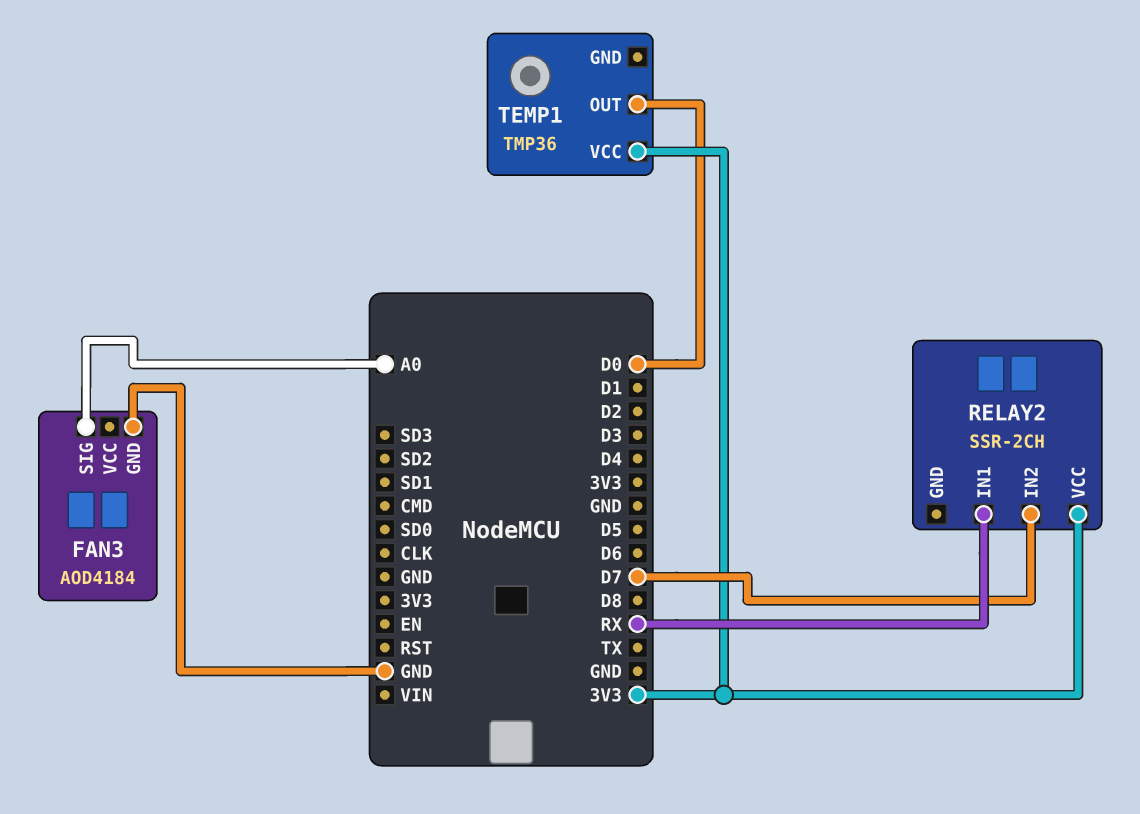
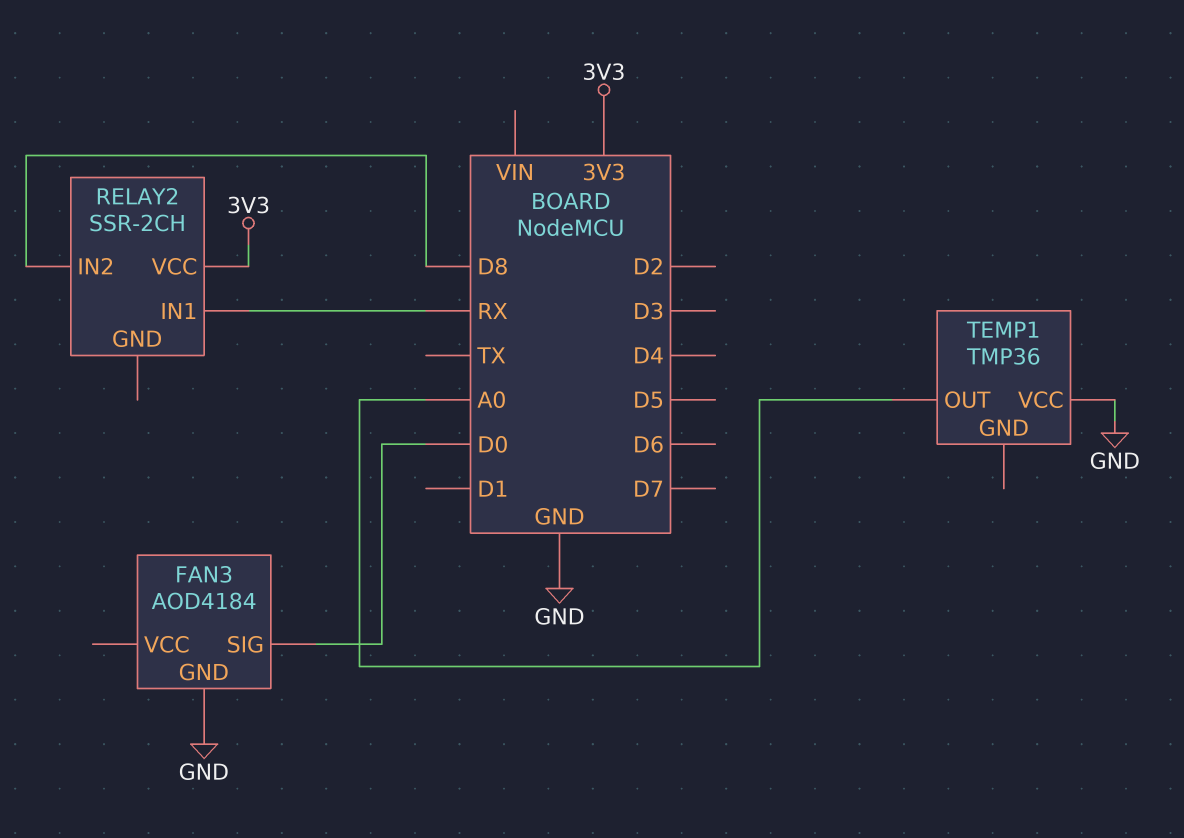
FAN3 pin SIG: A0 -> D0
RELAY2 pin IN2: D7 -> D8
TEMP1 pin OUT: D0 -> A0
TEMP1 pin VCC: 3V3 -> GND

